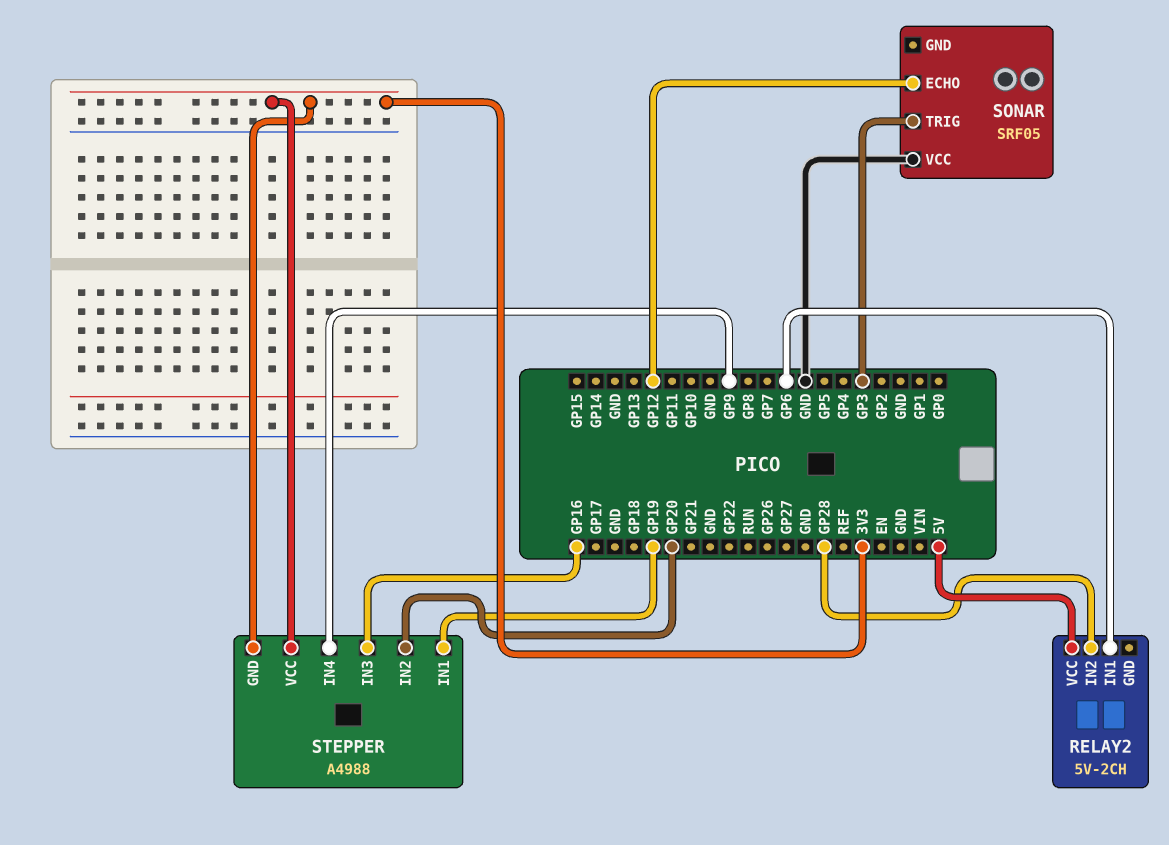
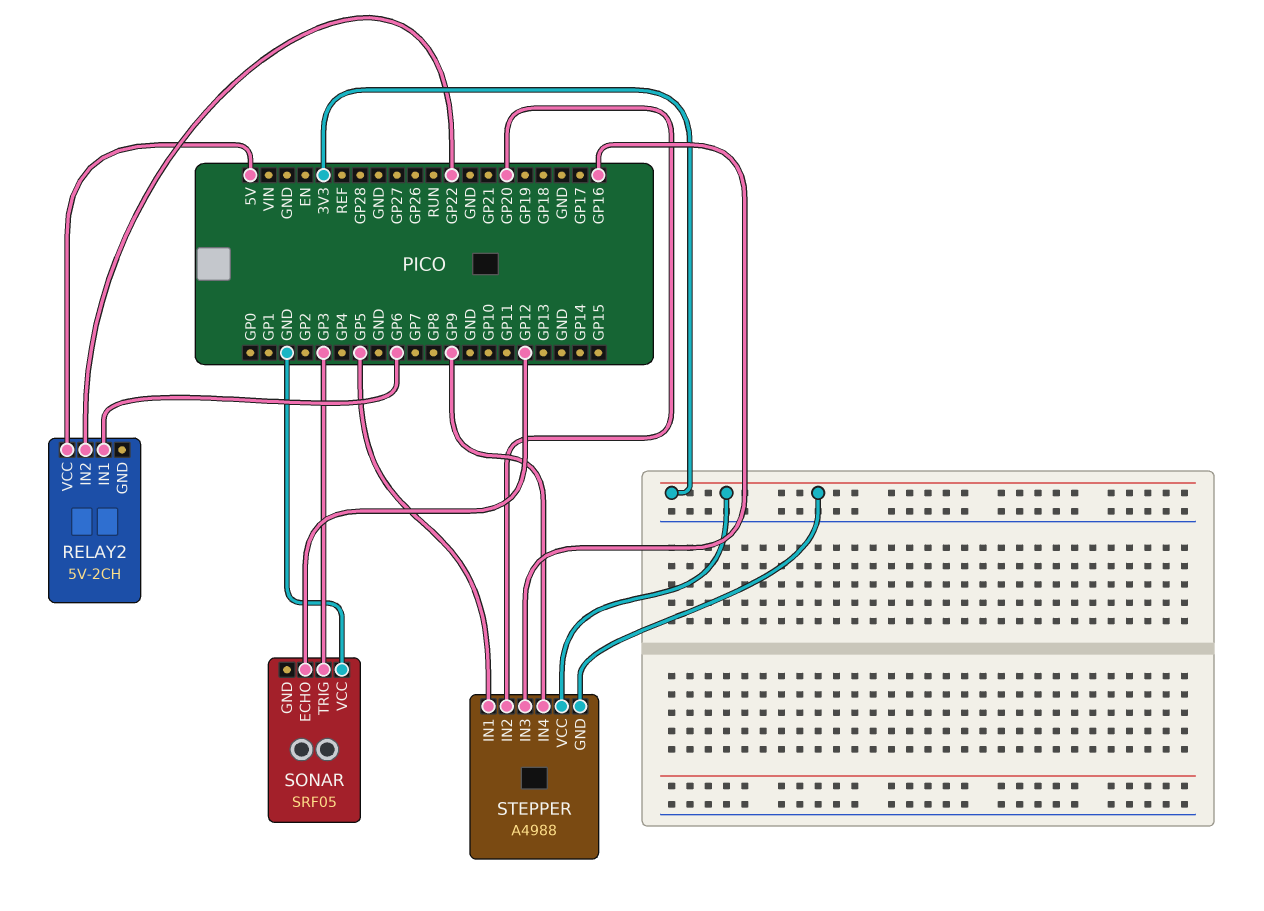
RELAY2 pin IN2: GP28 -> GP22
STEPPER pin IN1: GP19 -> GP5

